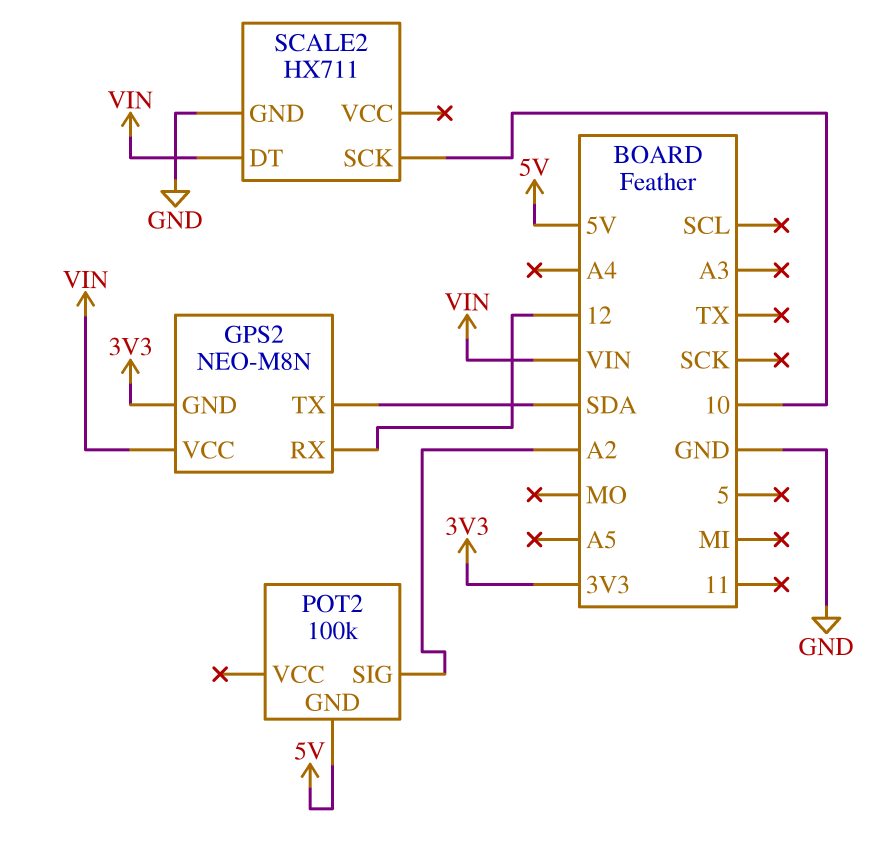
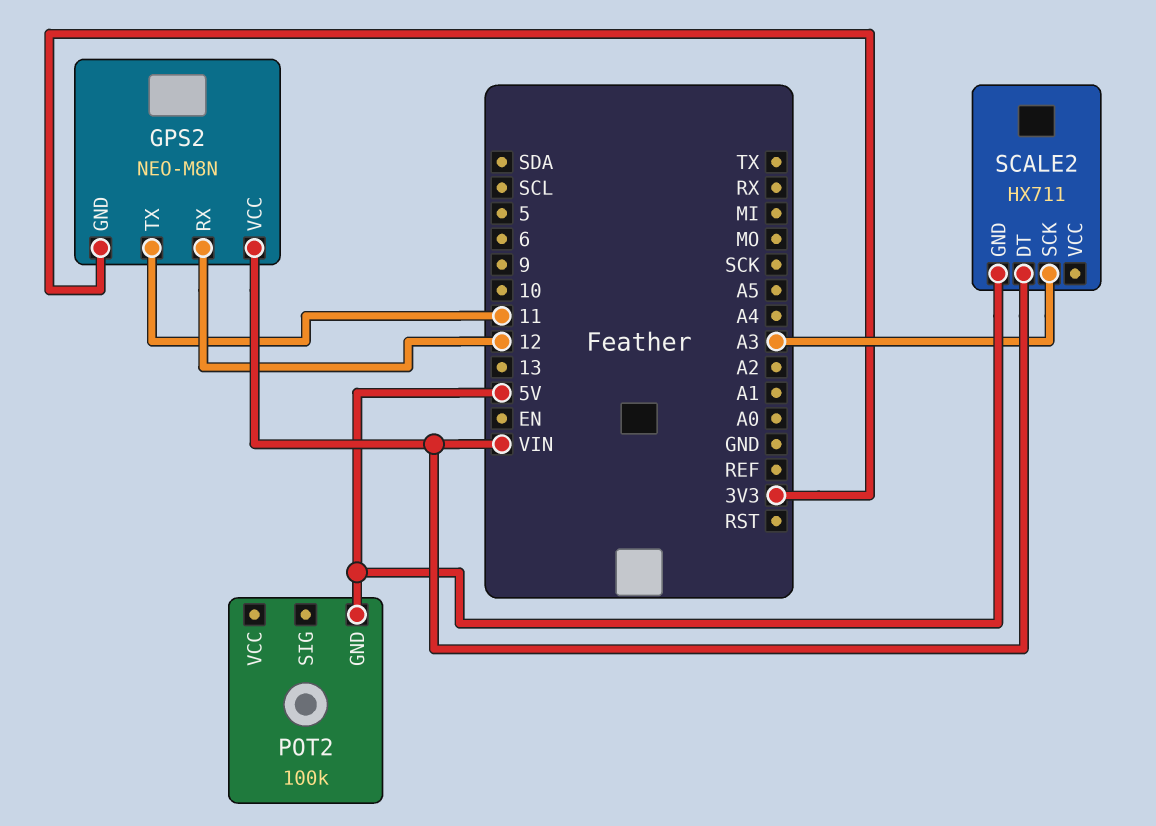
GPS2 pin TX: SDA -> 11
POT2 pin SIG: A2 -> none
SCALE2 pin GND: GND -> 5V
SCALE2 pin SCK: 10 -> A3

